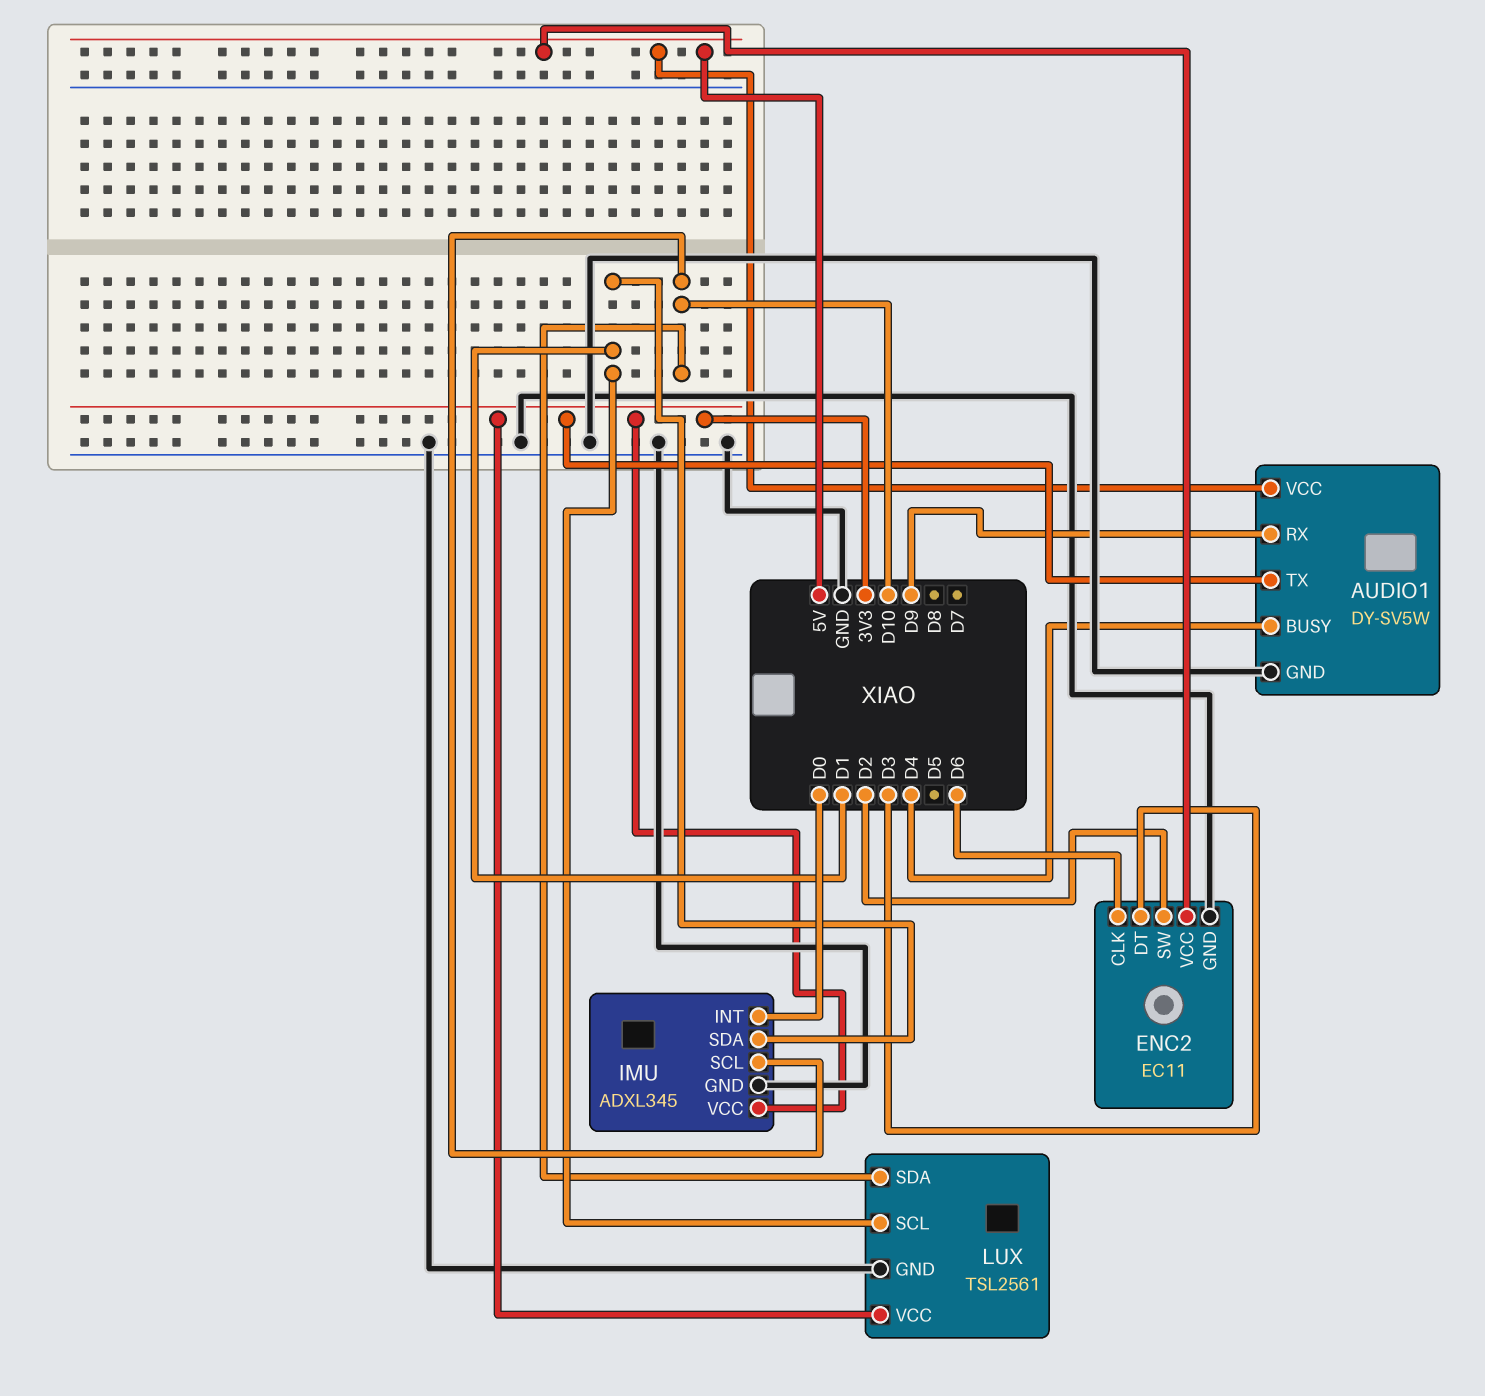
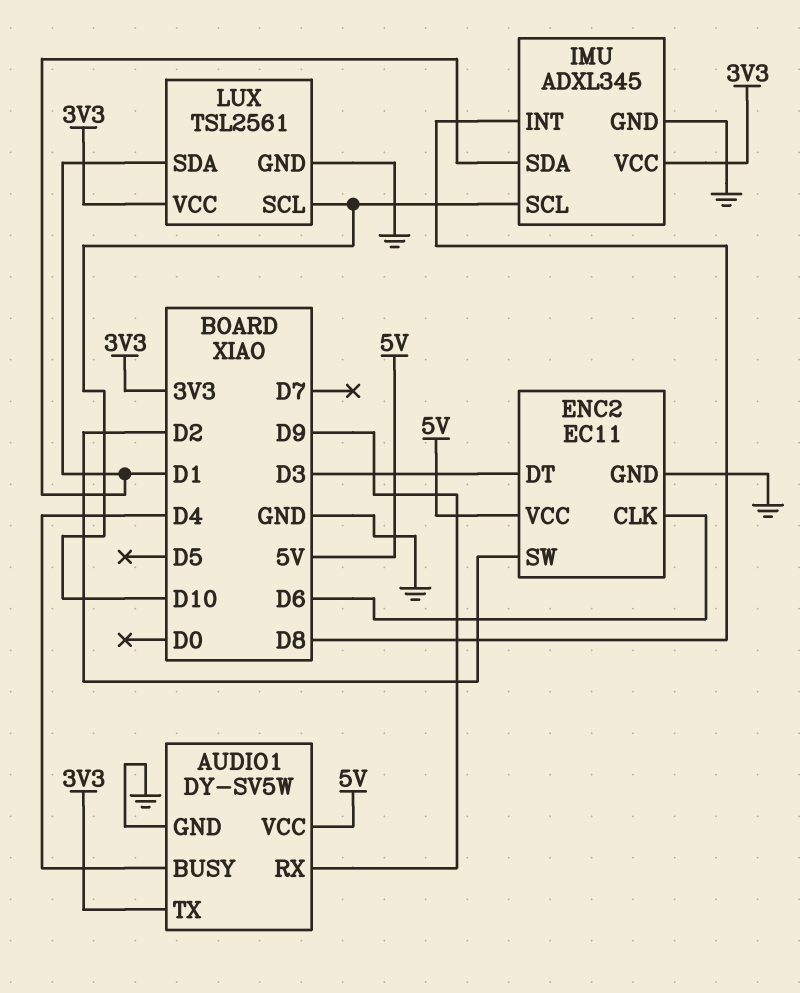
IMU pin INT: D0 -> D8
LUX pin SCL: D1 -> D10
LUX pin SDA: D10 -> D1

